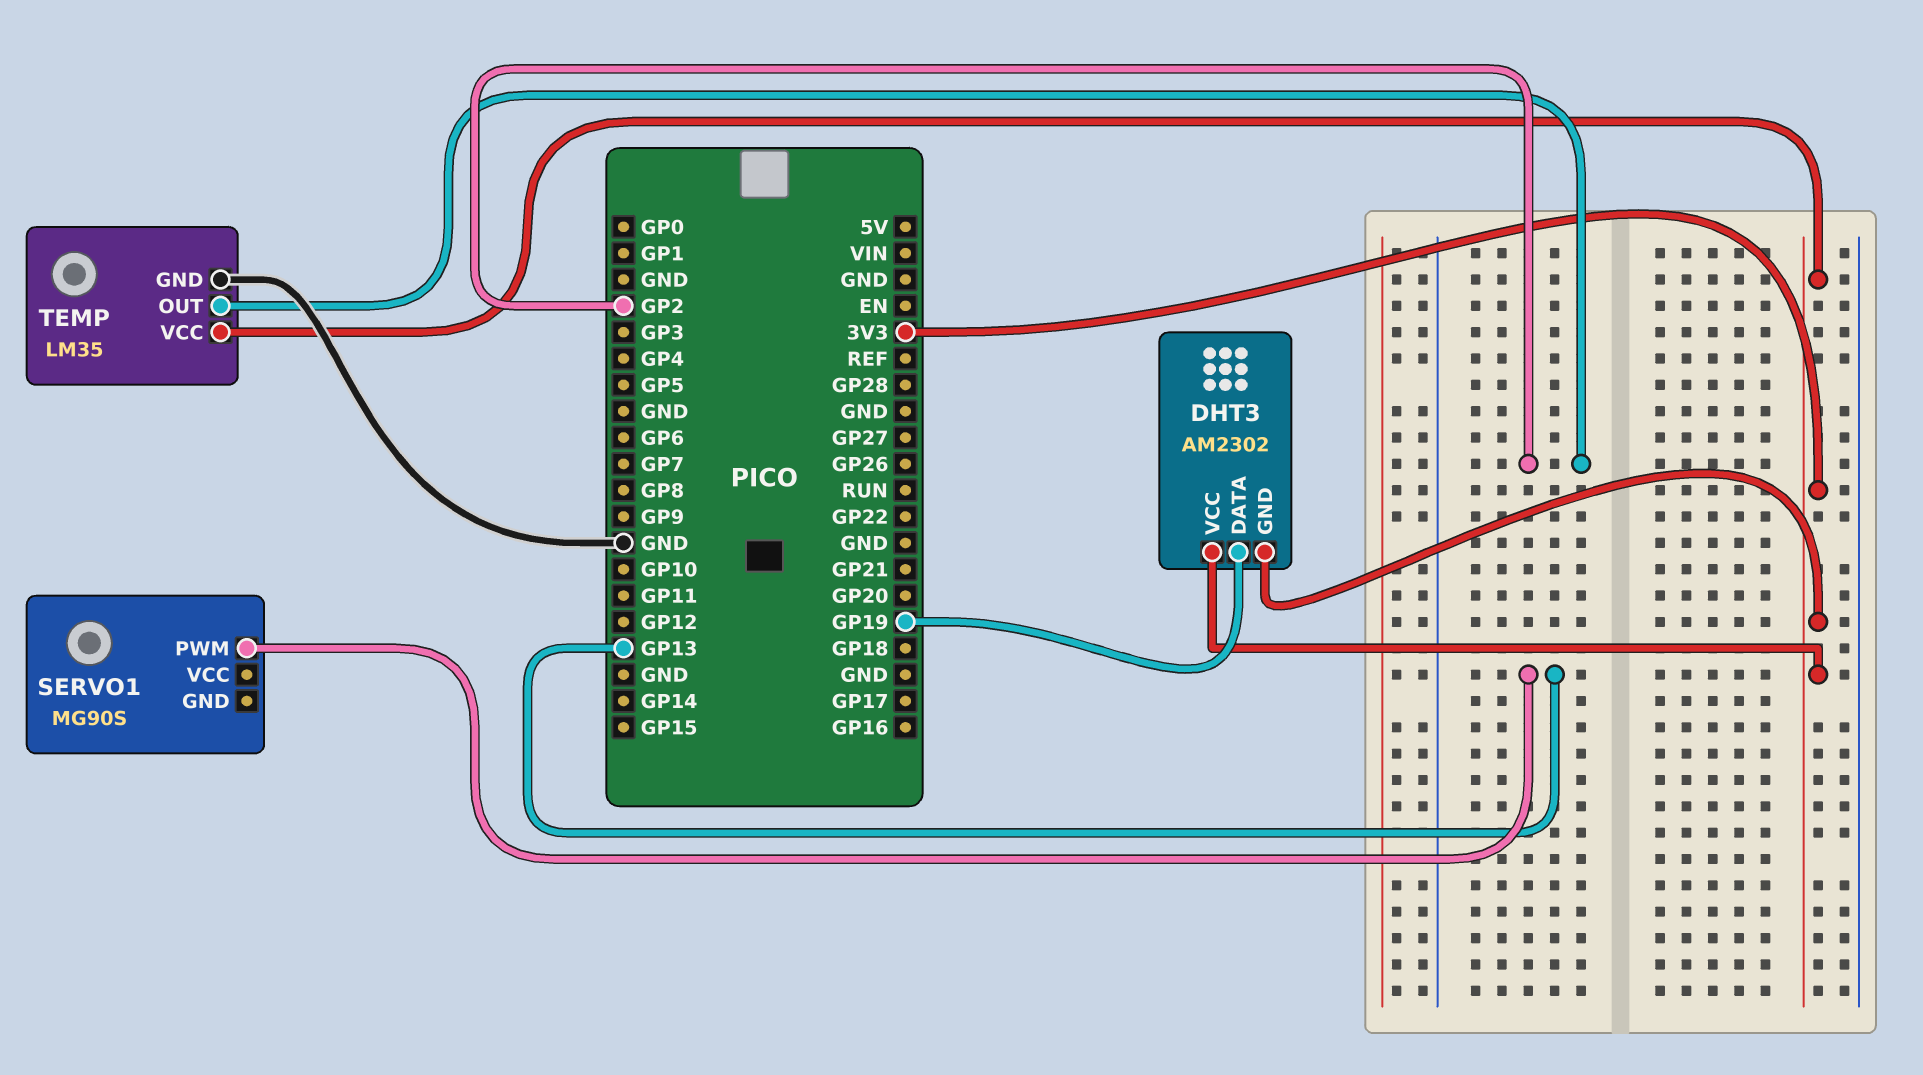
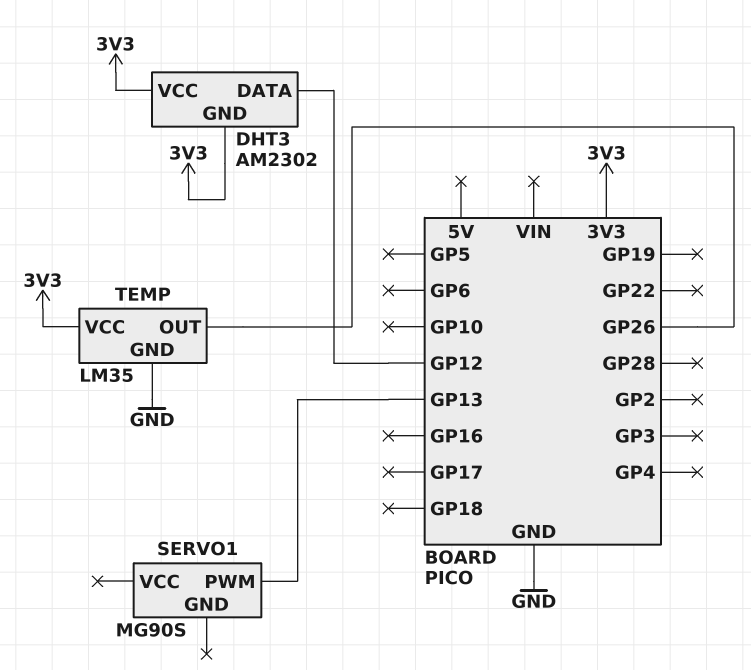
DHT3 pin DATA: GP19 -> GP12
TEMP pin OUT: GP2 -> GP26

